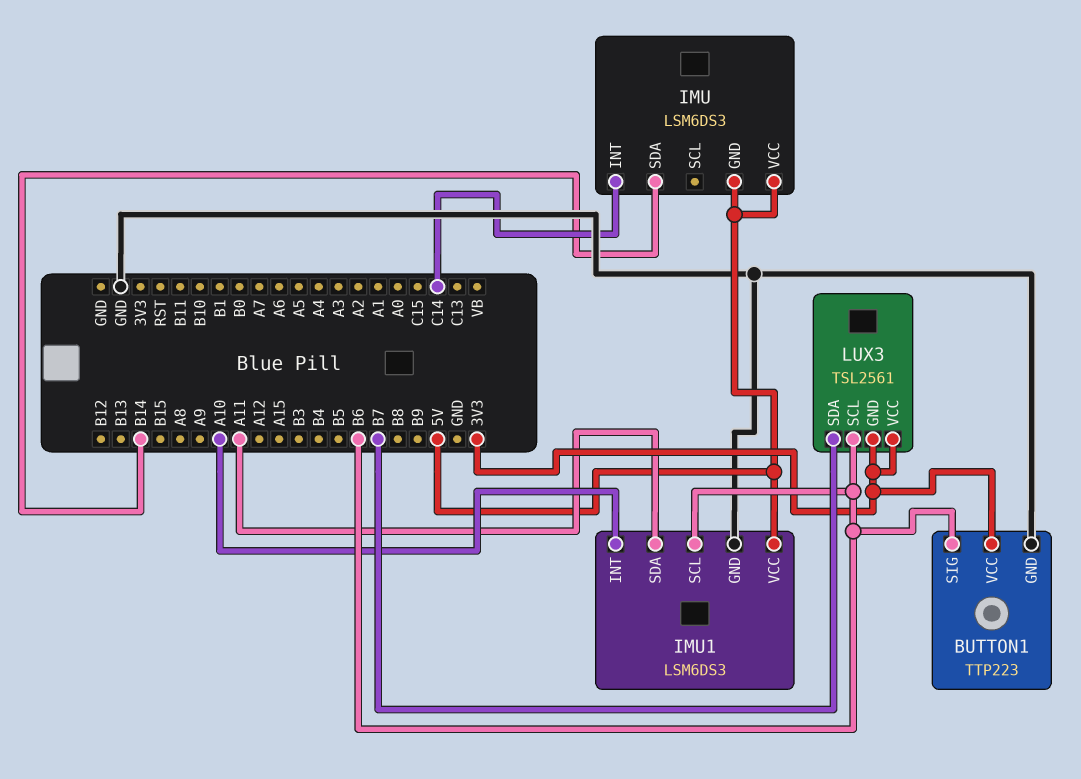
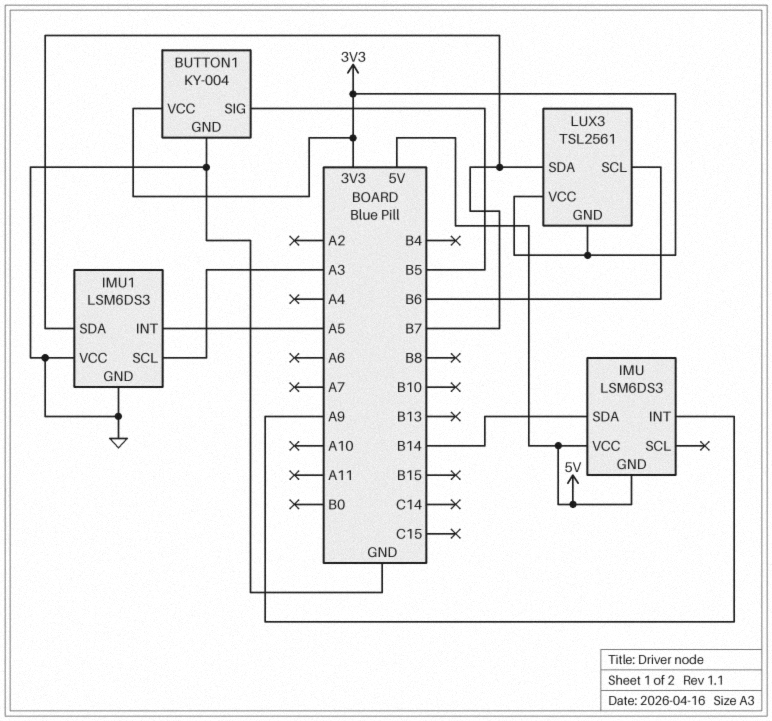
BUTTON1: TTP223 -> KY-004
BUTTON1 pin SIG: B6 -> B5
IMU pin INT: C14 -> A9
IMU1 pin INT: A10 -> A5
IMU1 pin SCL: B6 -> A3
IMU1 pin SDA: A11 -> B7
IMU1 pin VCC: 5V -> GND

